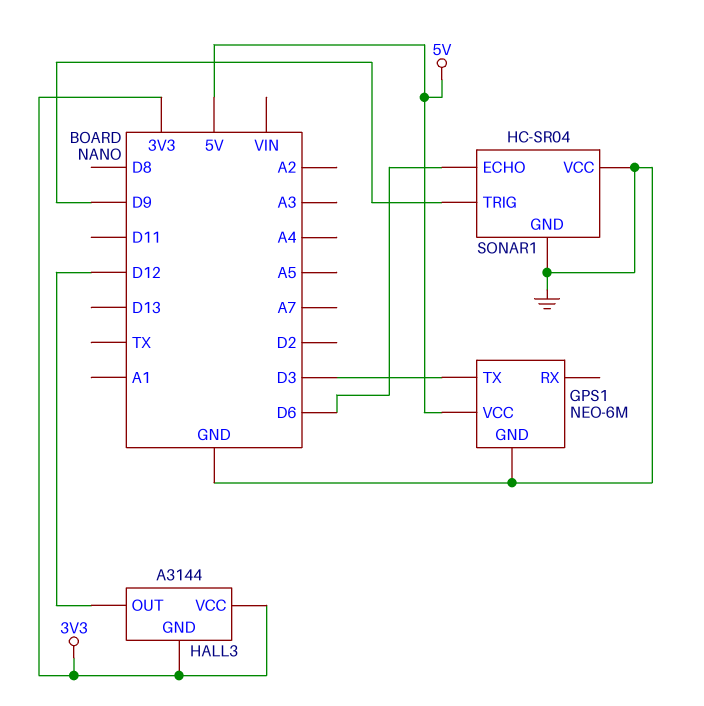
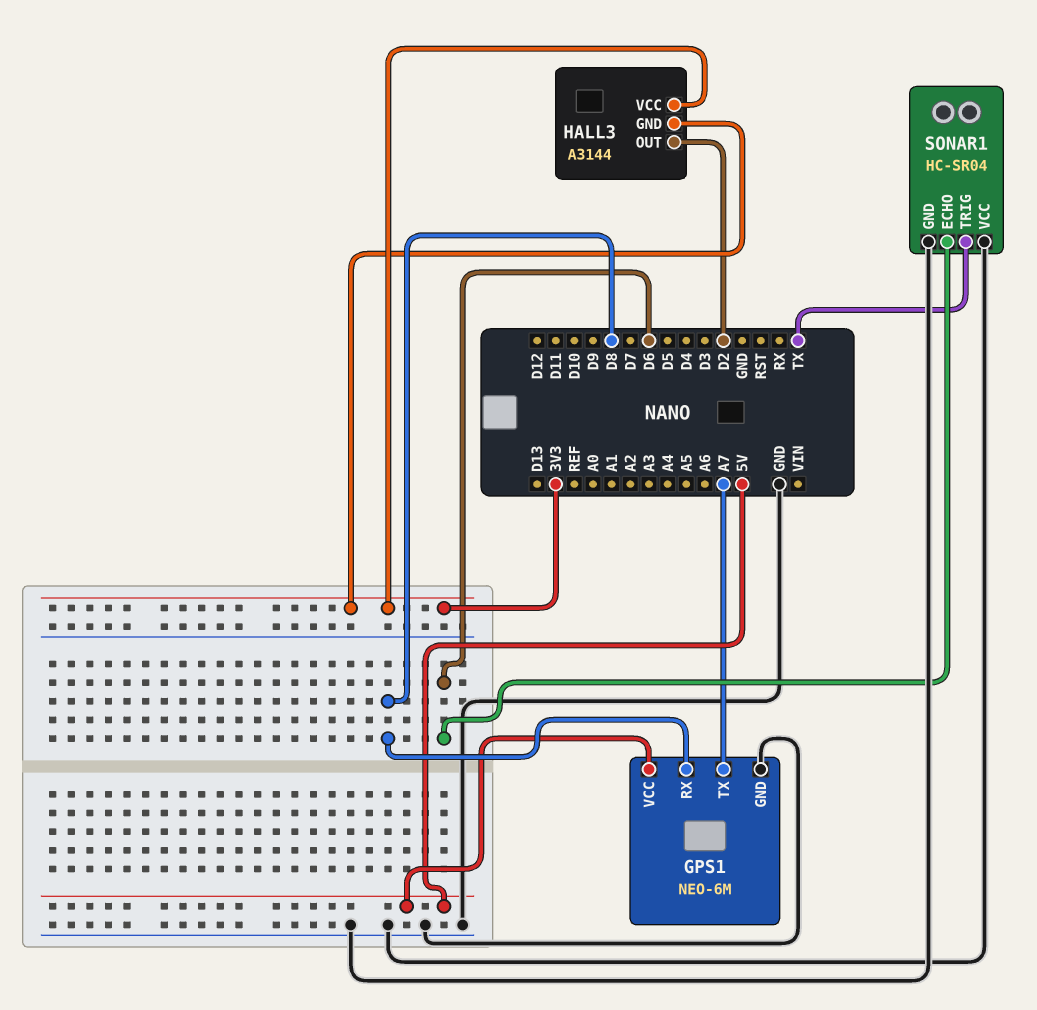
GPS1 pin RX: none -> D8
GPS1 pin TX: D3 -> A7
HALL3 pin OUT: D12 -> D2
SONAR1 pin TRIG: D9 -> TX

